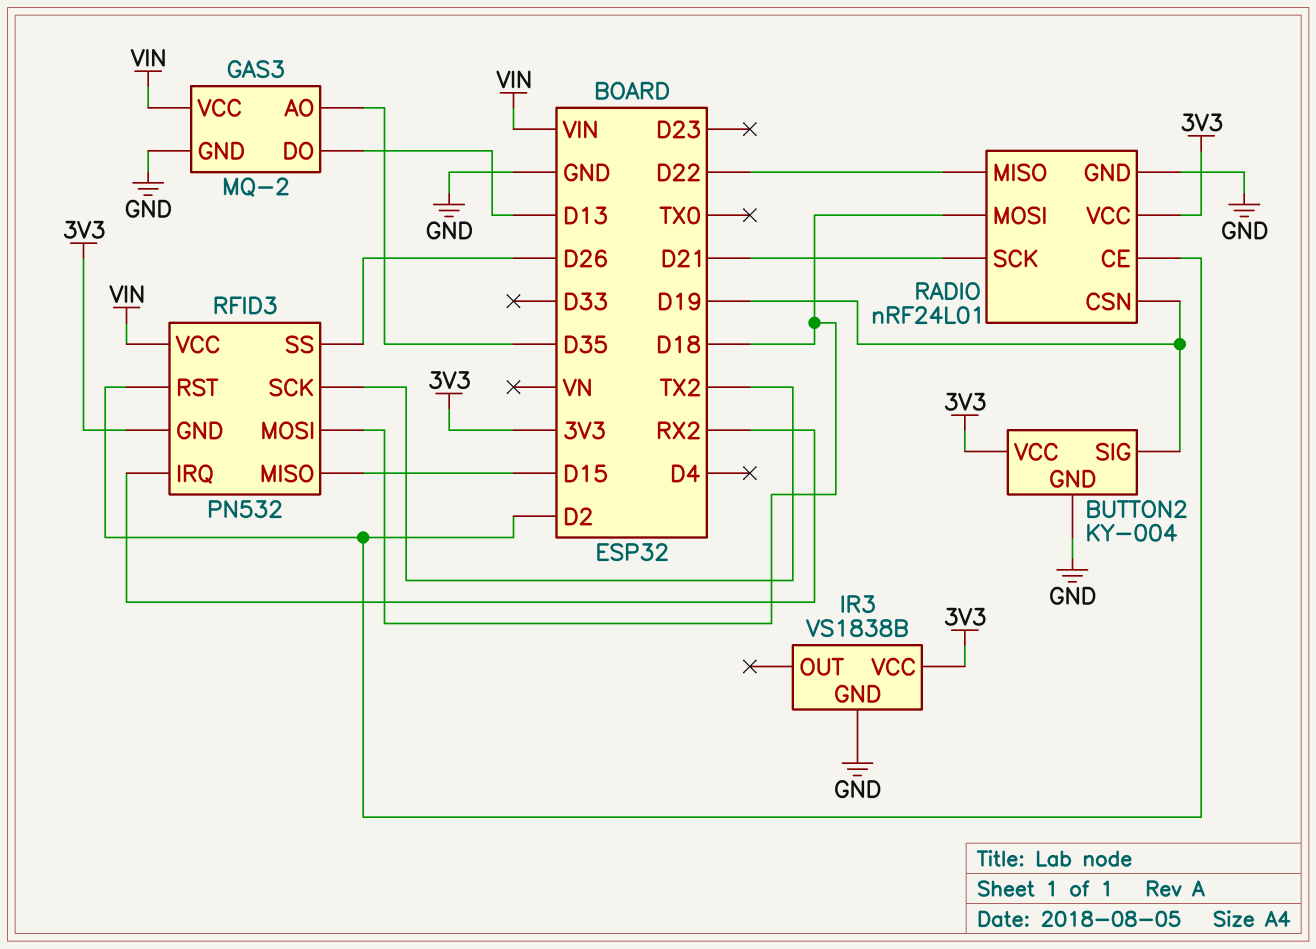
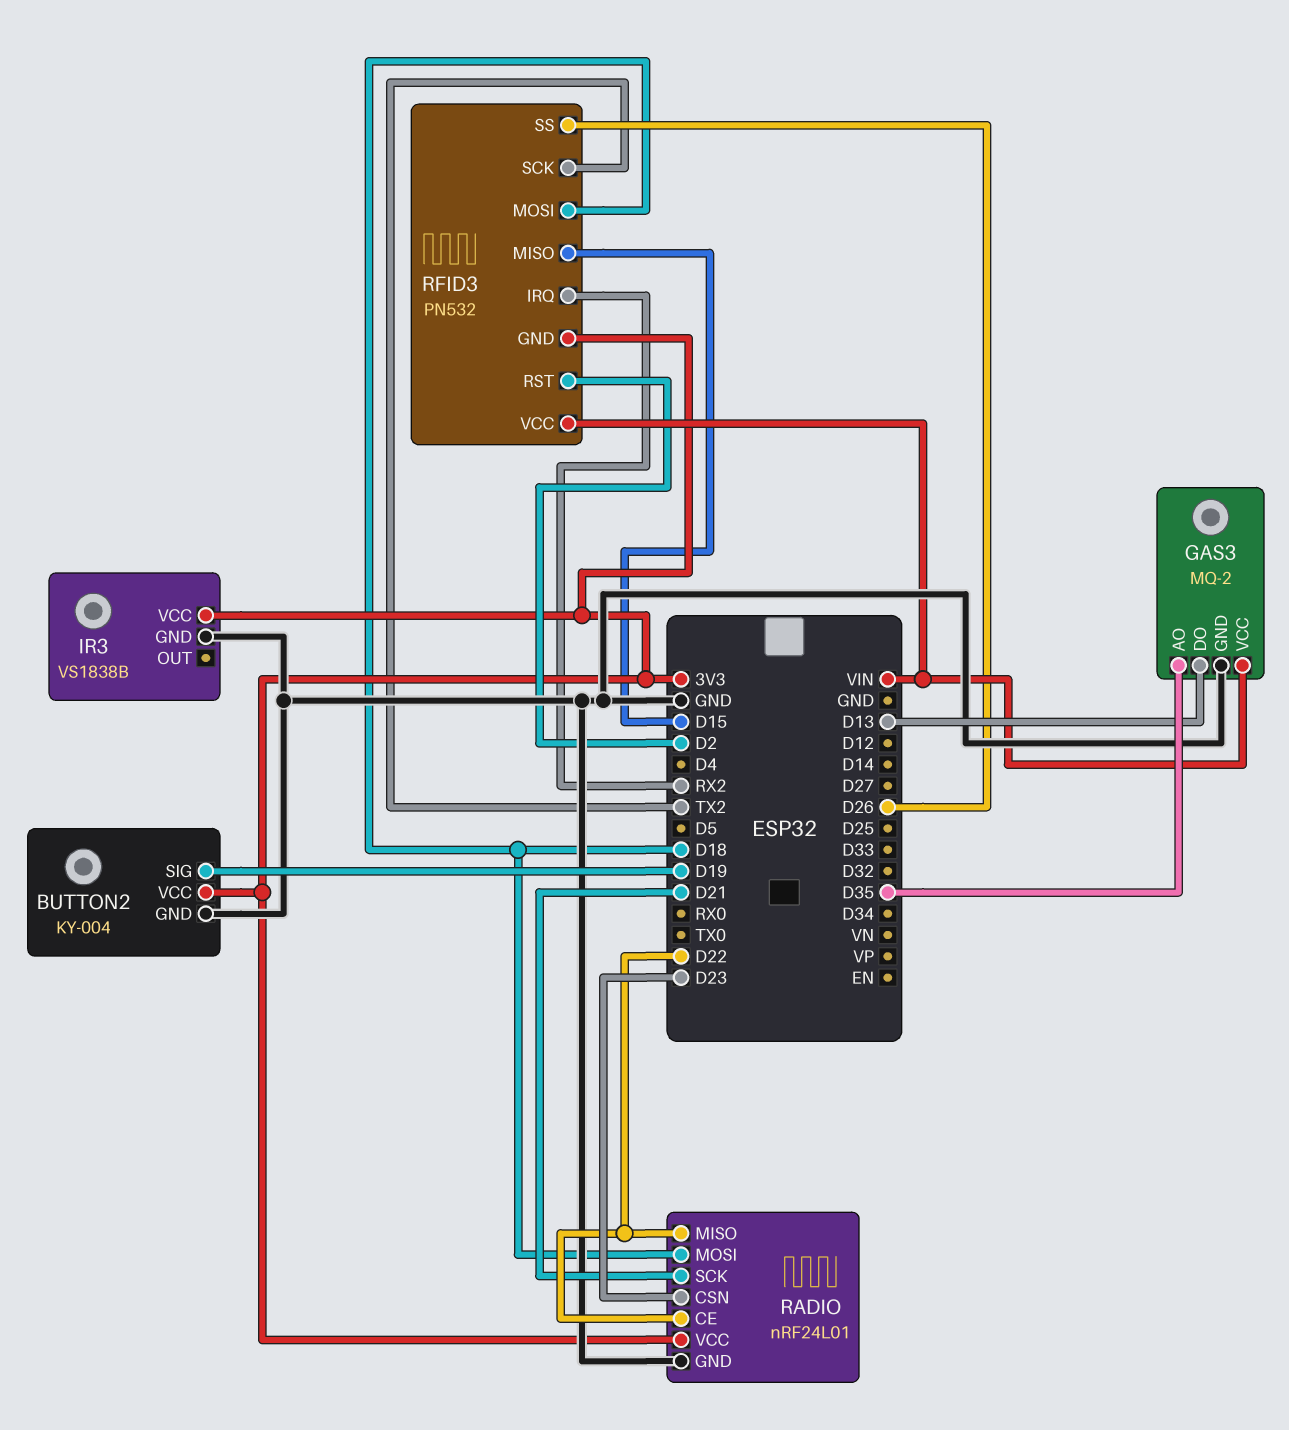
RADIO pin CE: D2 -> D22
RADIO pin CSN: D19 -> D23

